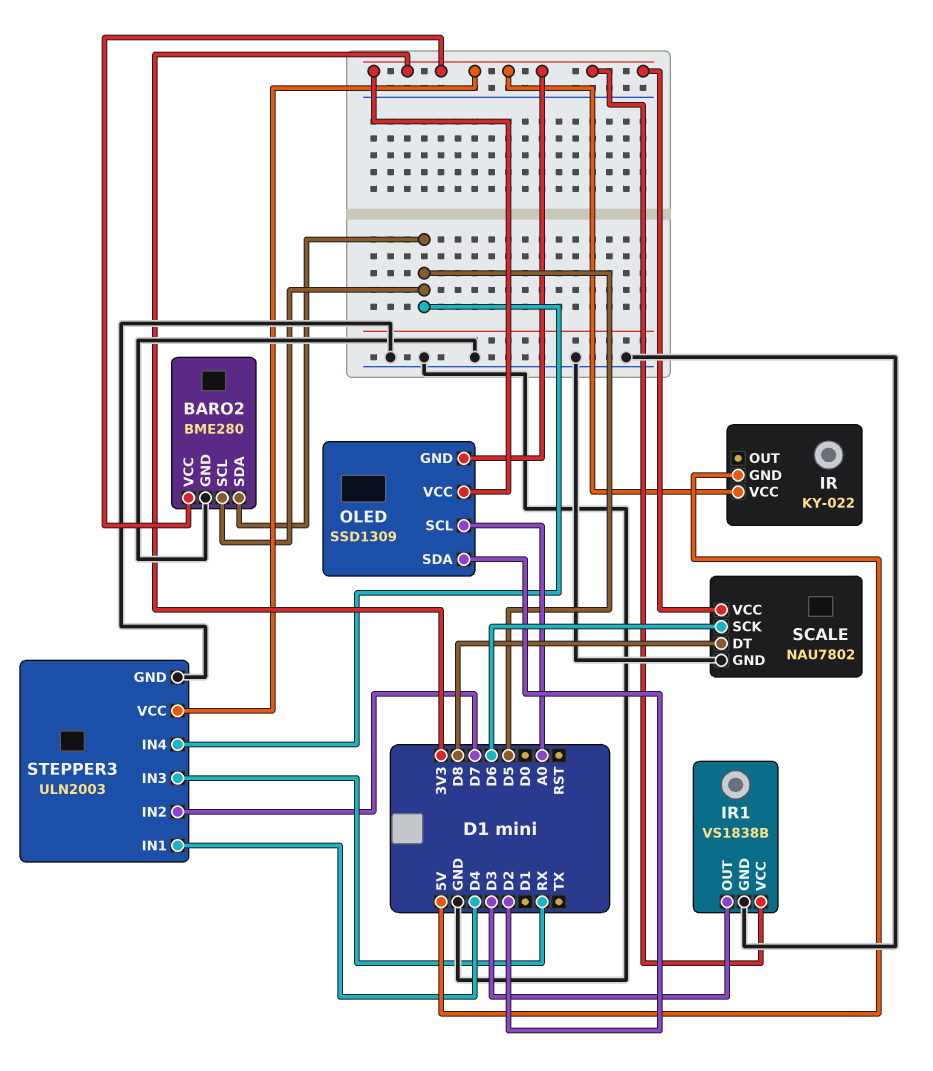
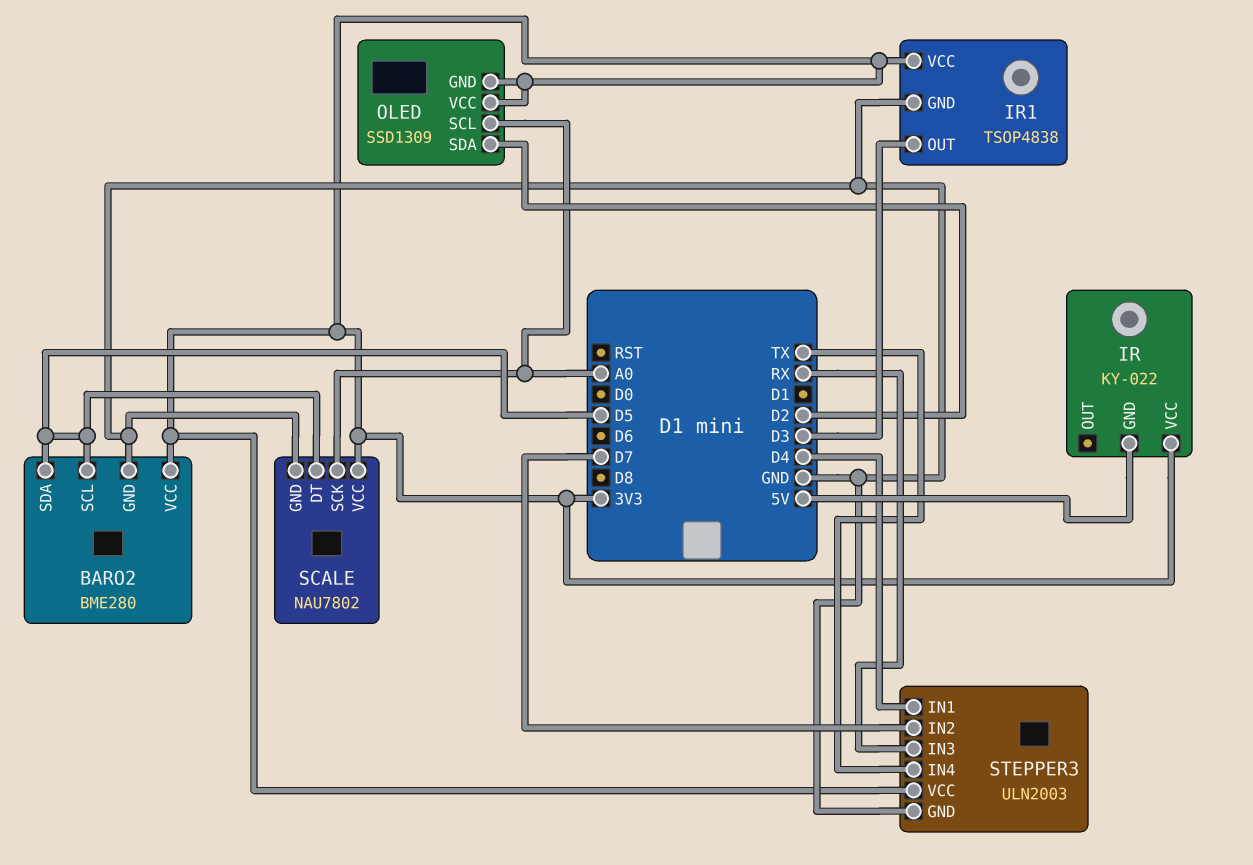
IR1: VS1838B -> TSOP4838
SCALE pin DT: D8 -> D5
SCALE pin SCK: D6 -> A0
STEPPER3 pin IN4: D5 -> TX

